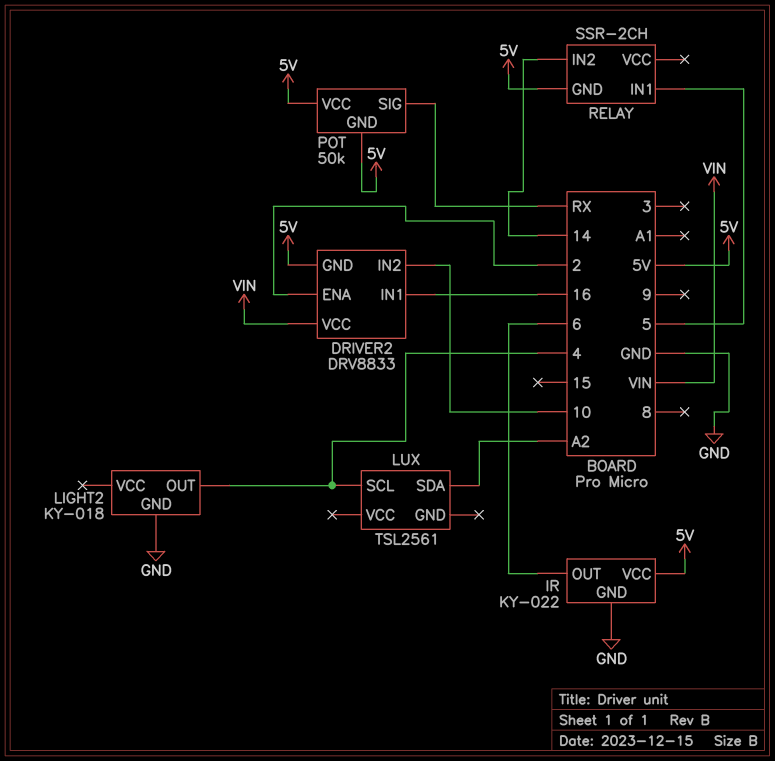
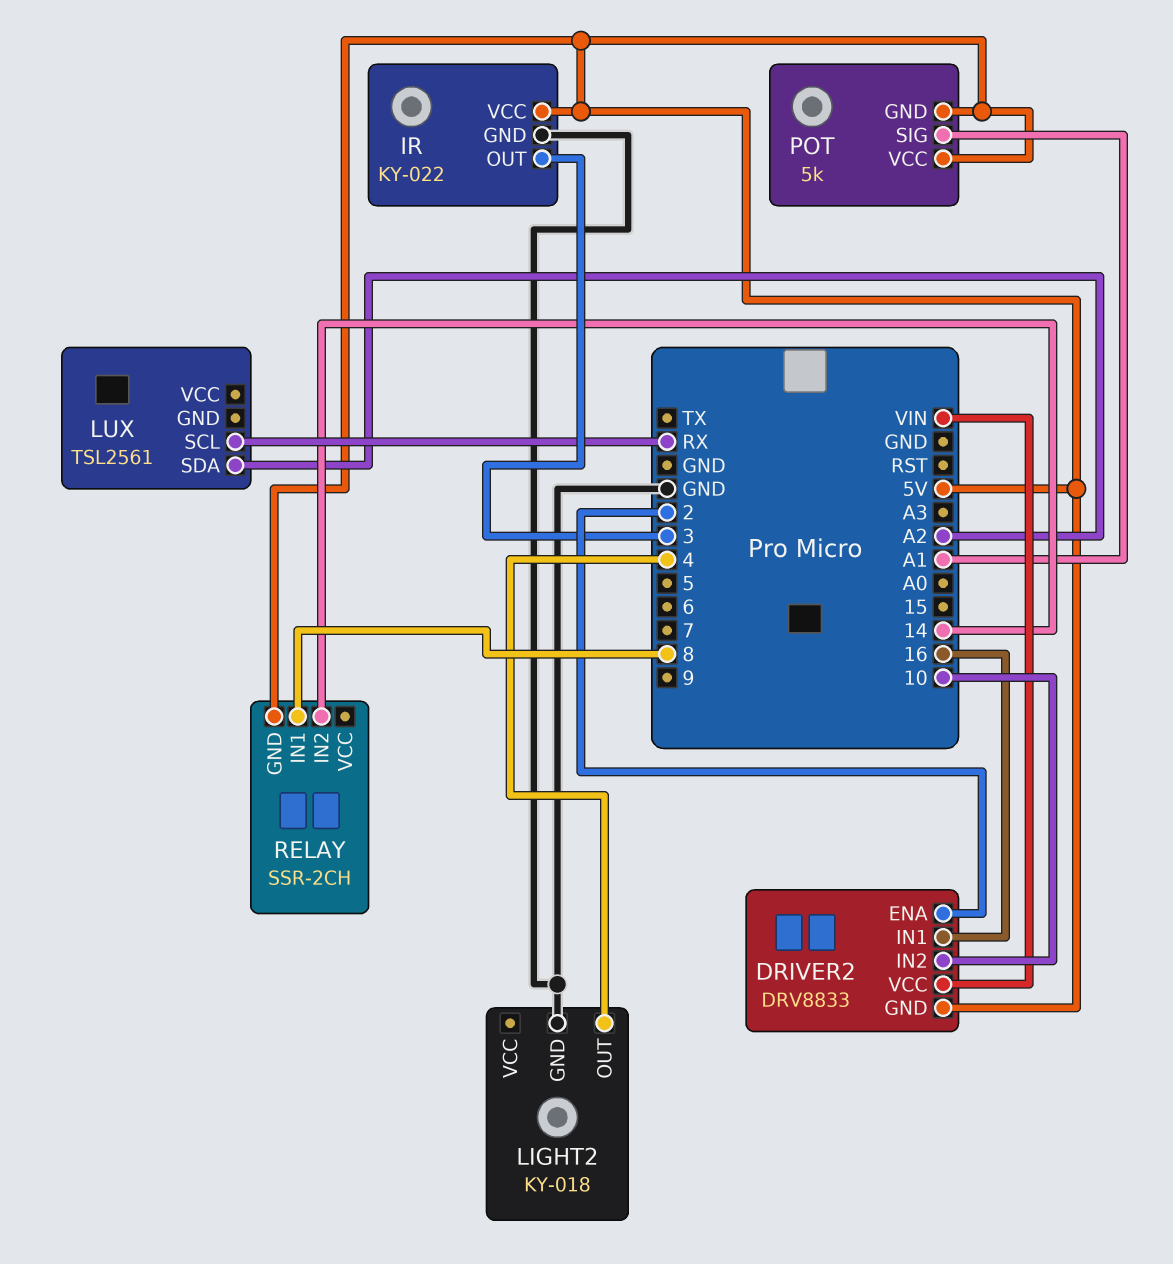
IR pin OUT: 6 -> 3
LUX pin SCL: 4 -> RX
POT: 50k -> 5k
POT pin SIG: RX -> A1
RELAY pin IN1: 5 -> 8

